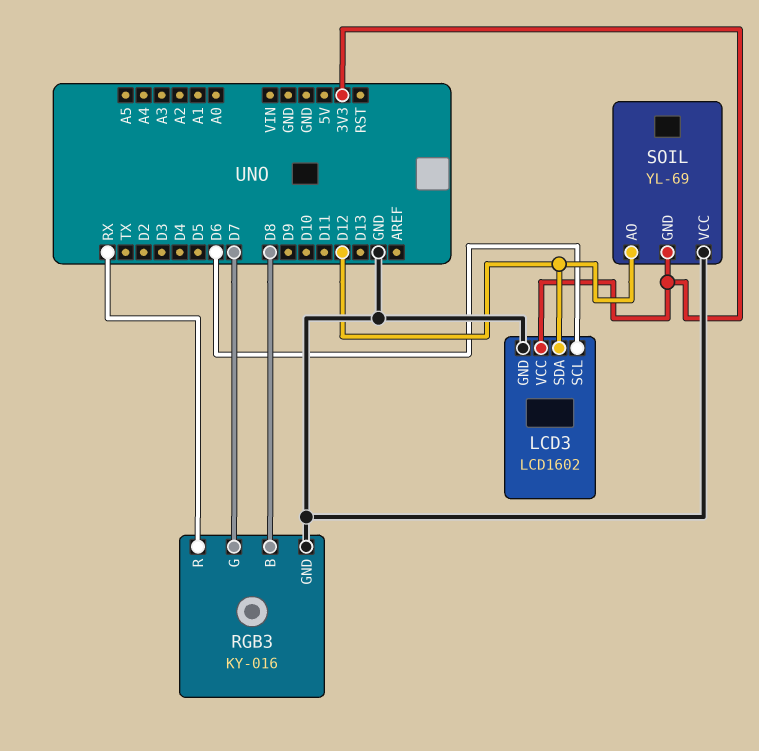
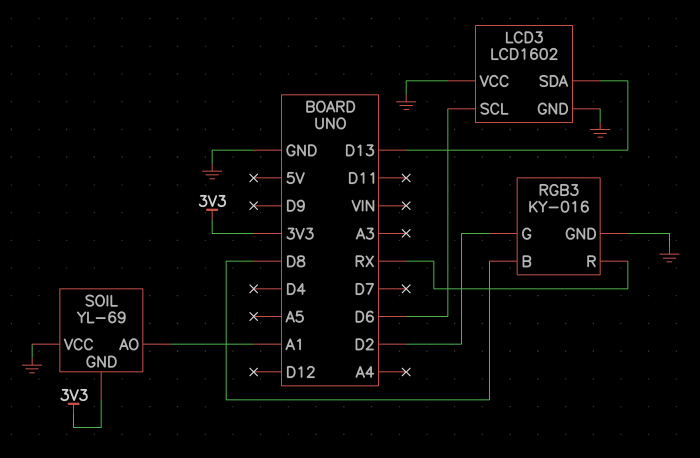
LCD3 pin SDA: D12 -> D13
LCD3 pin VCC: 3V3 -> GND
RGB3 pin G: D7 -> D2
SOIL pin AO: D12 -> A1

